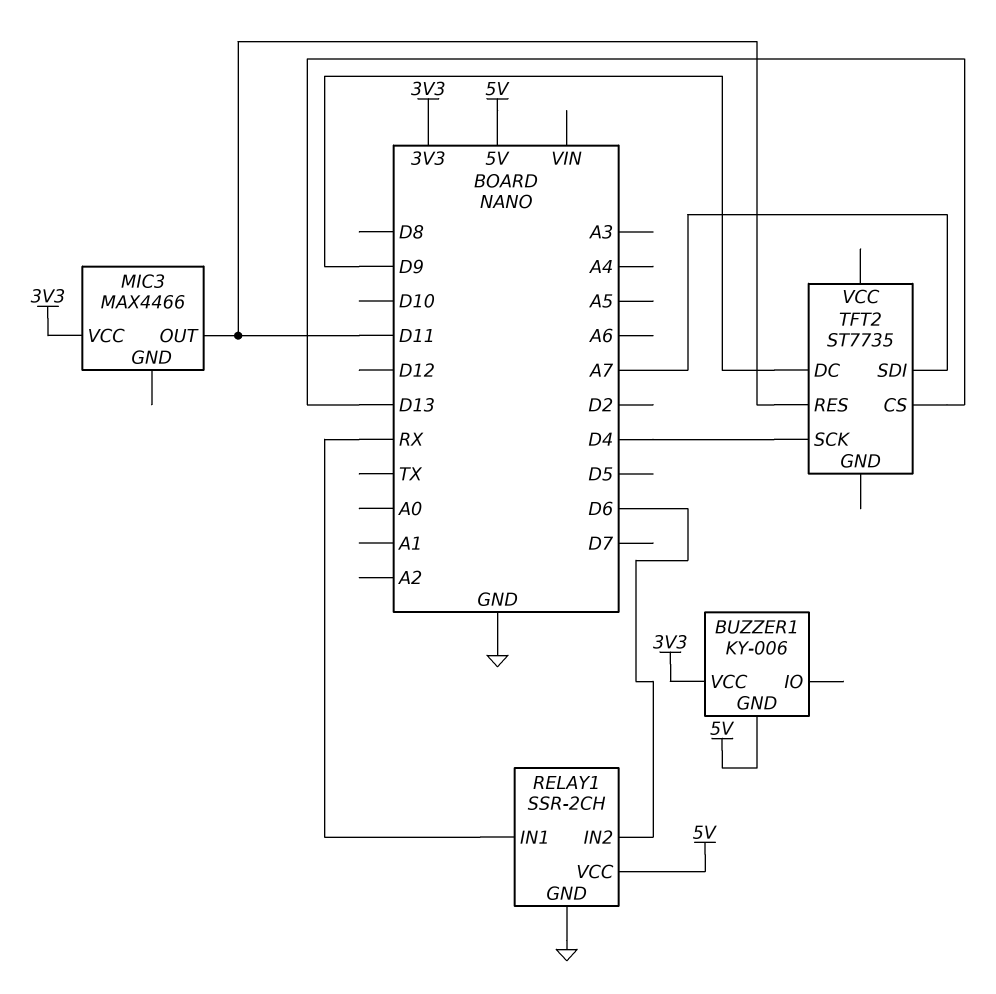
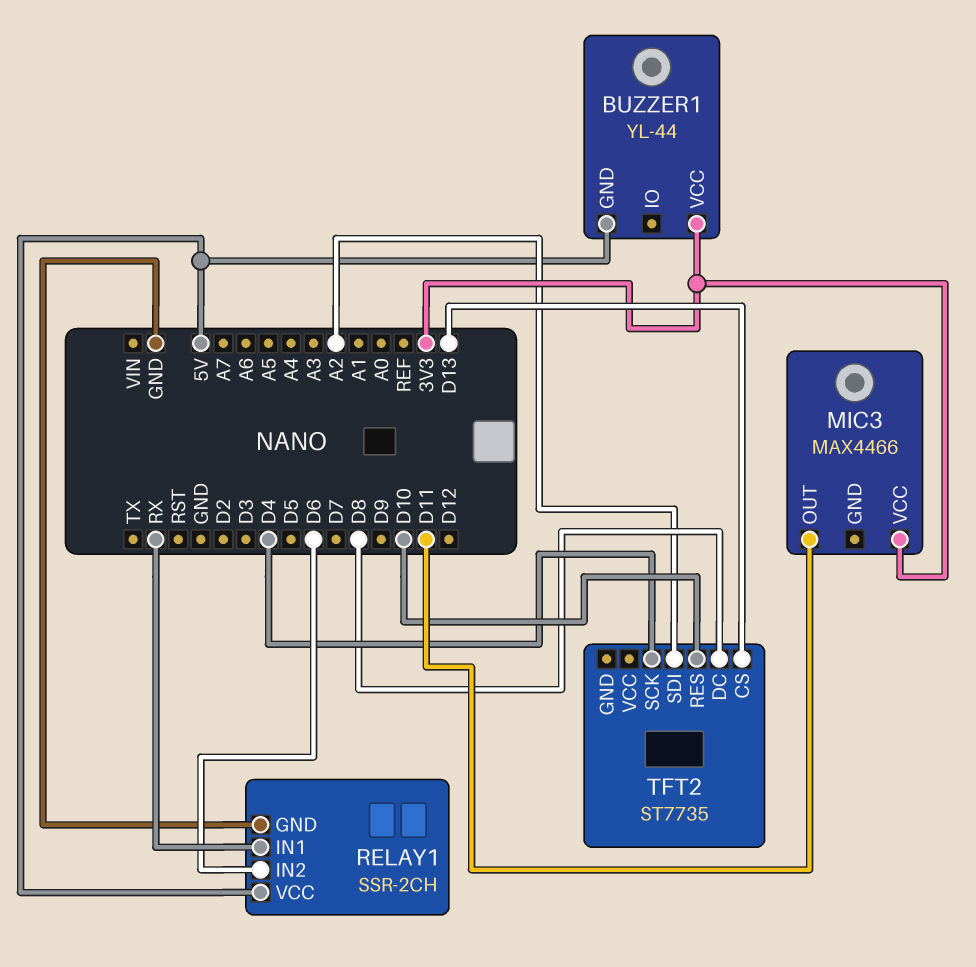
BUZZER1: KY-006 -> YL-44
TFT2 pin DC: D9 -> D8
TFT2 pin RES: D11 -> D10
TFT2 pin SDI: A7 -> A2

